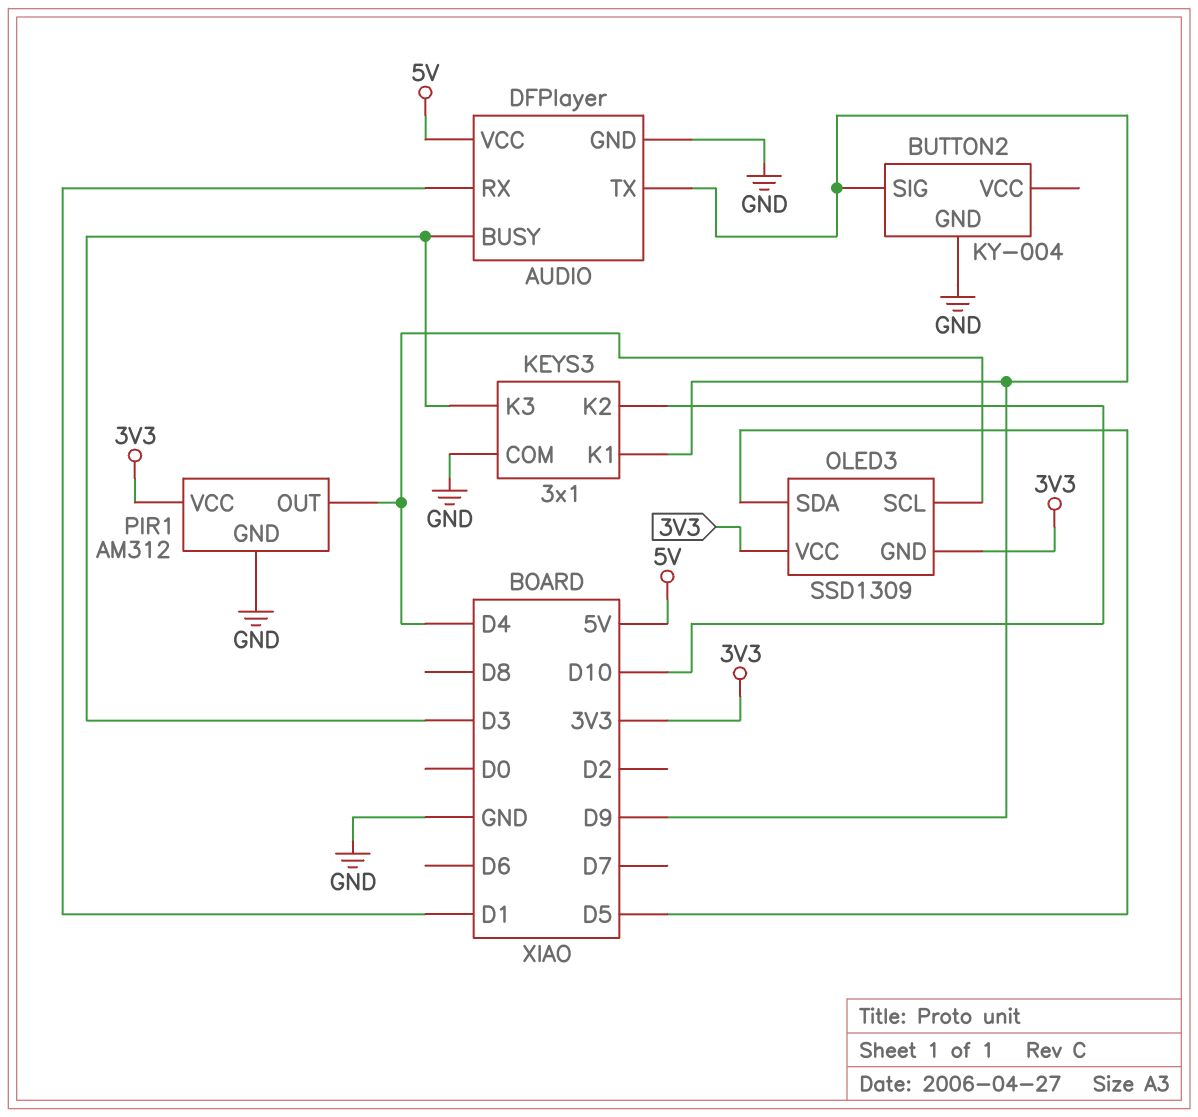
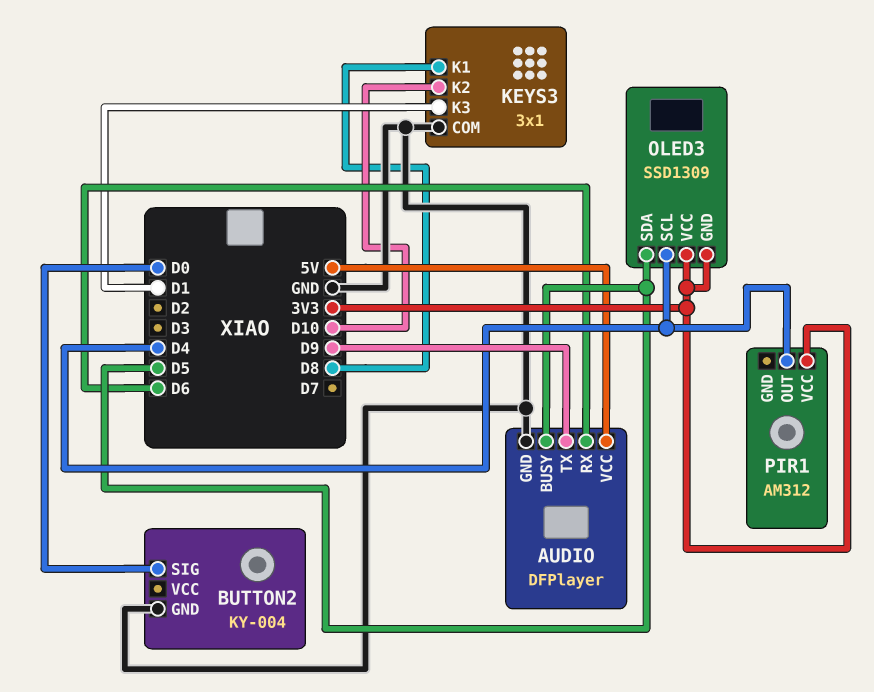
AUDIO pin BUSY: D3 -> D5
AUDIO pin RX: D1 -> D6
BUTTON2 pin SIG: D9 -> D0
KEYS3 pin K1: D9 -> D8
KEYS3 pin K3: D3 -> D1
PIR1 pin GND: GND -> none

